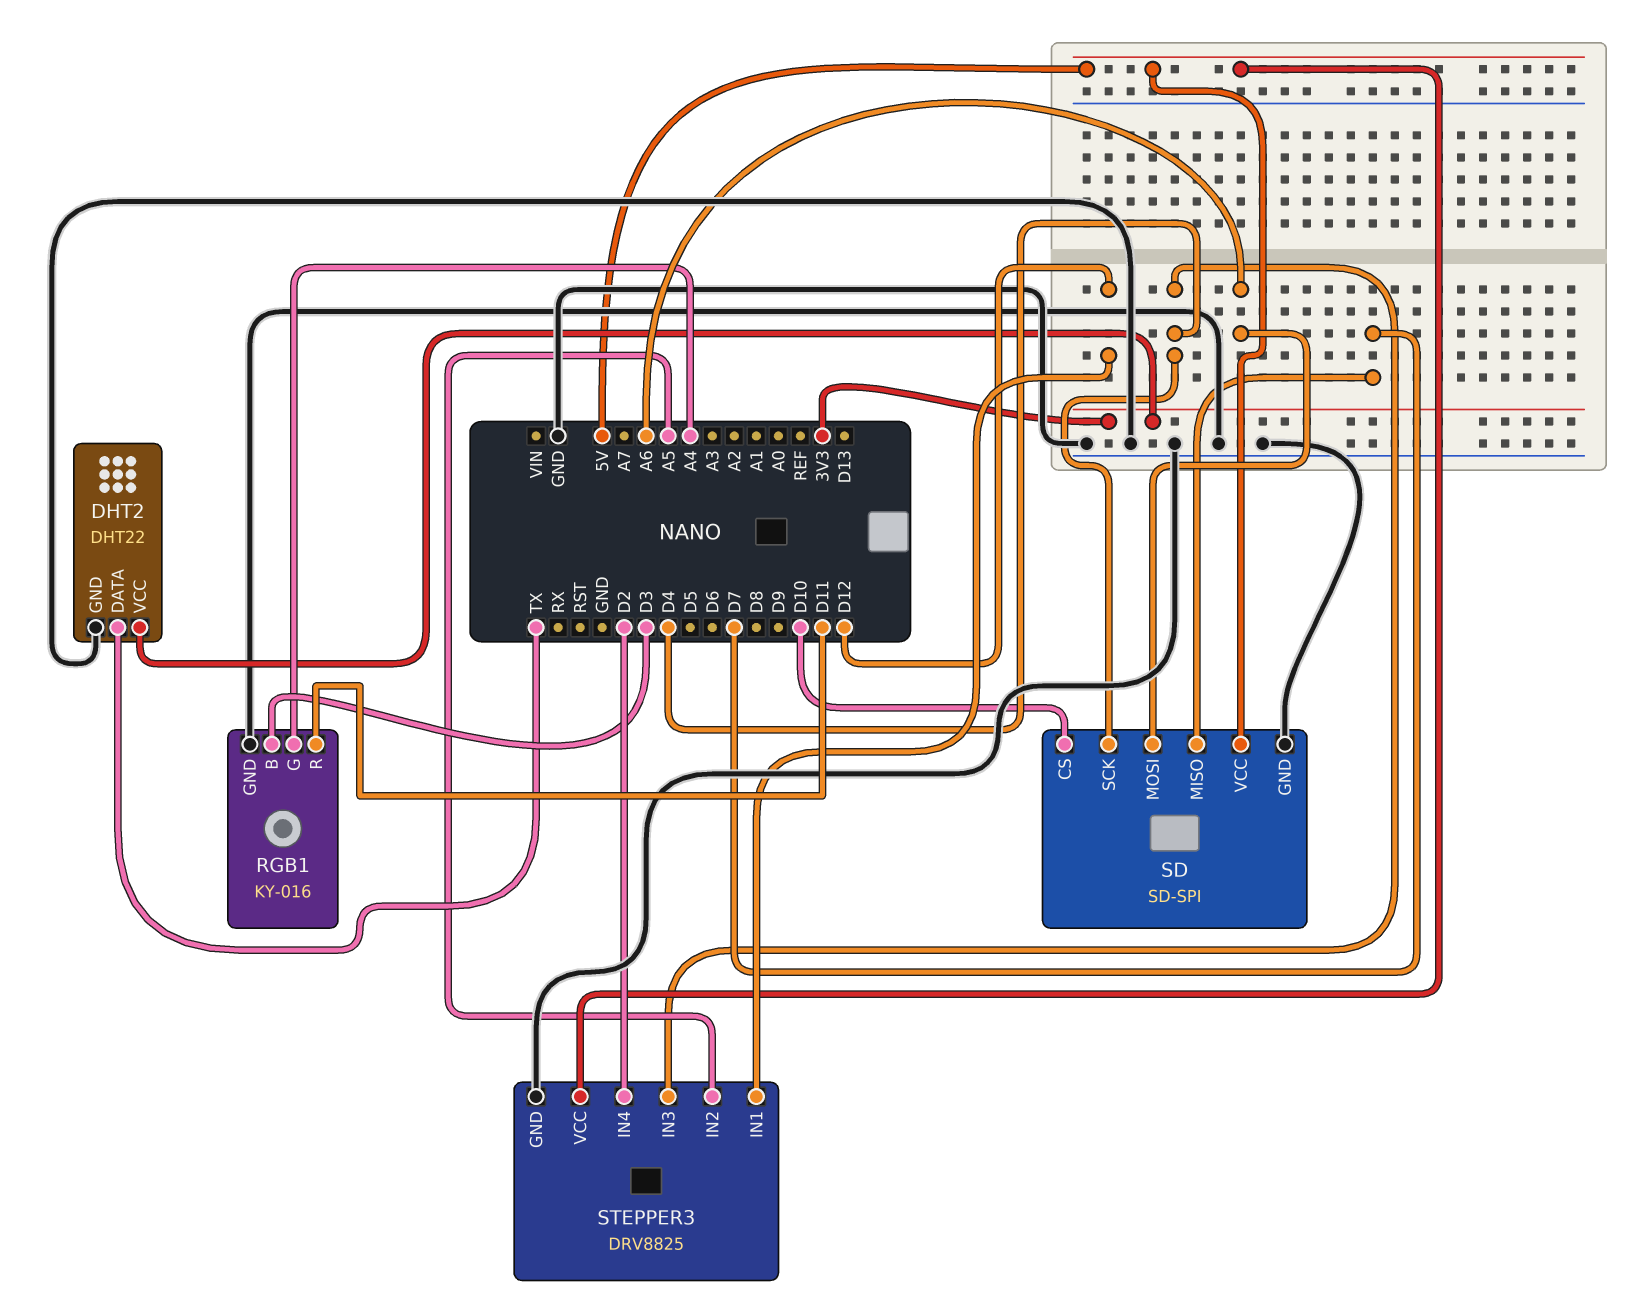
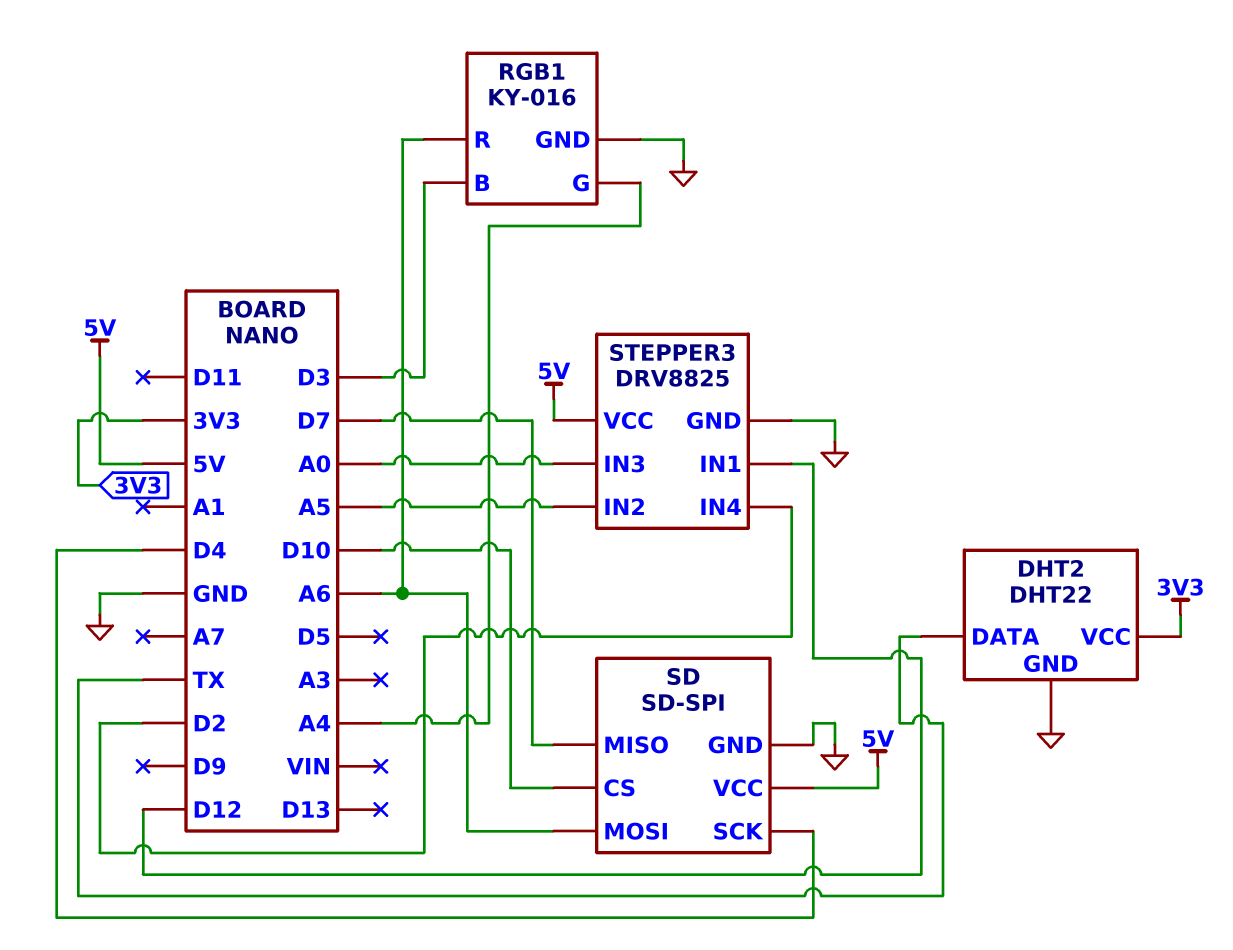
RGB1 pin R: D11 -> A6
STEPPER3 pin IN3: D4 -> A0

